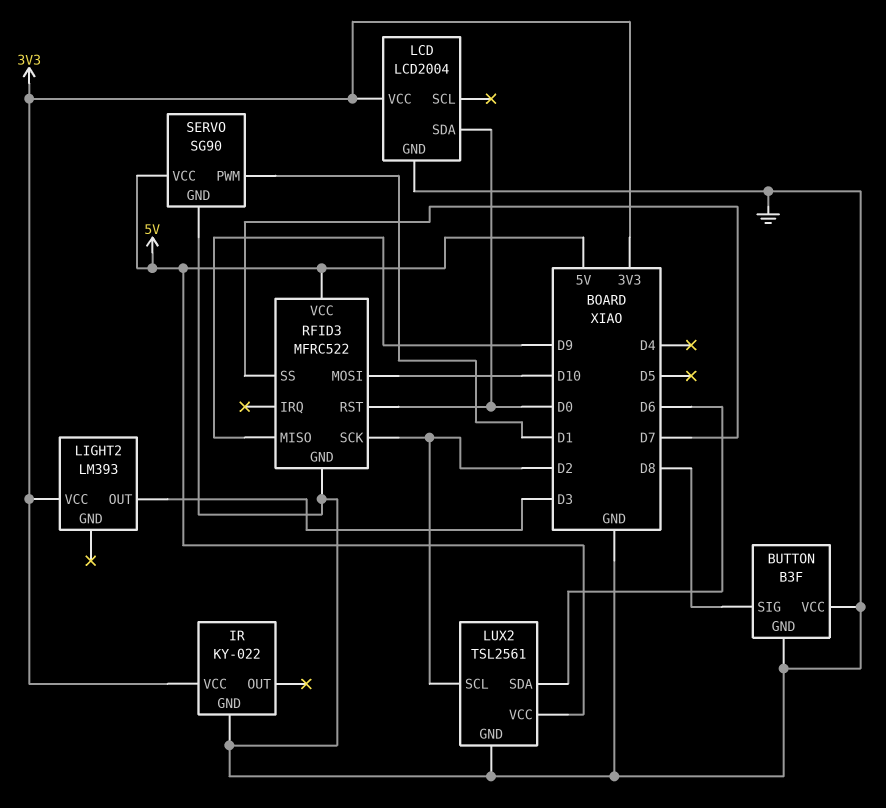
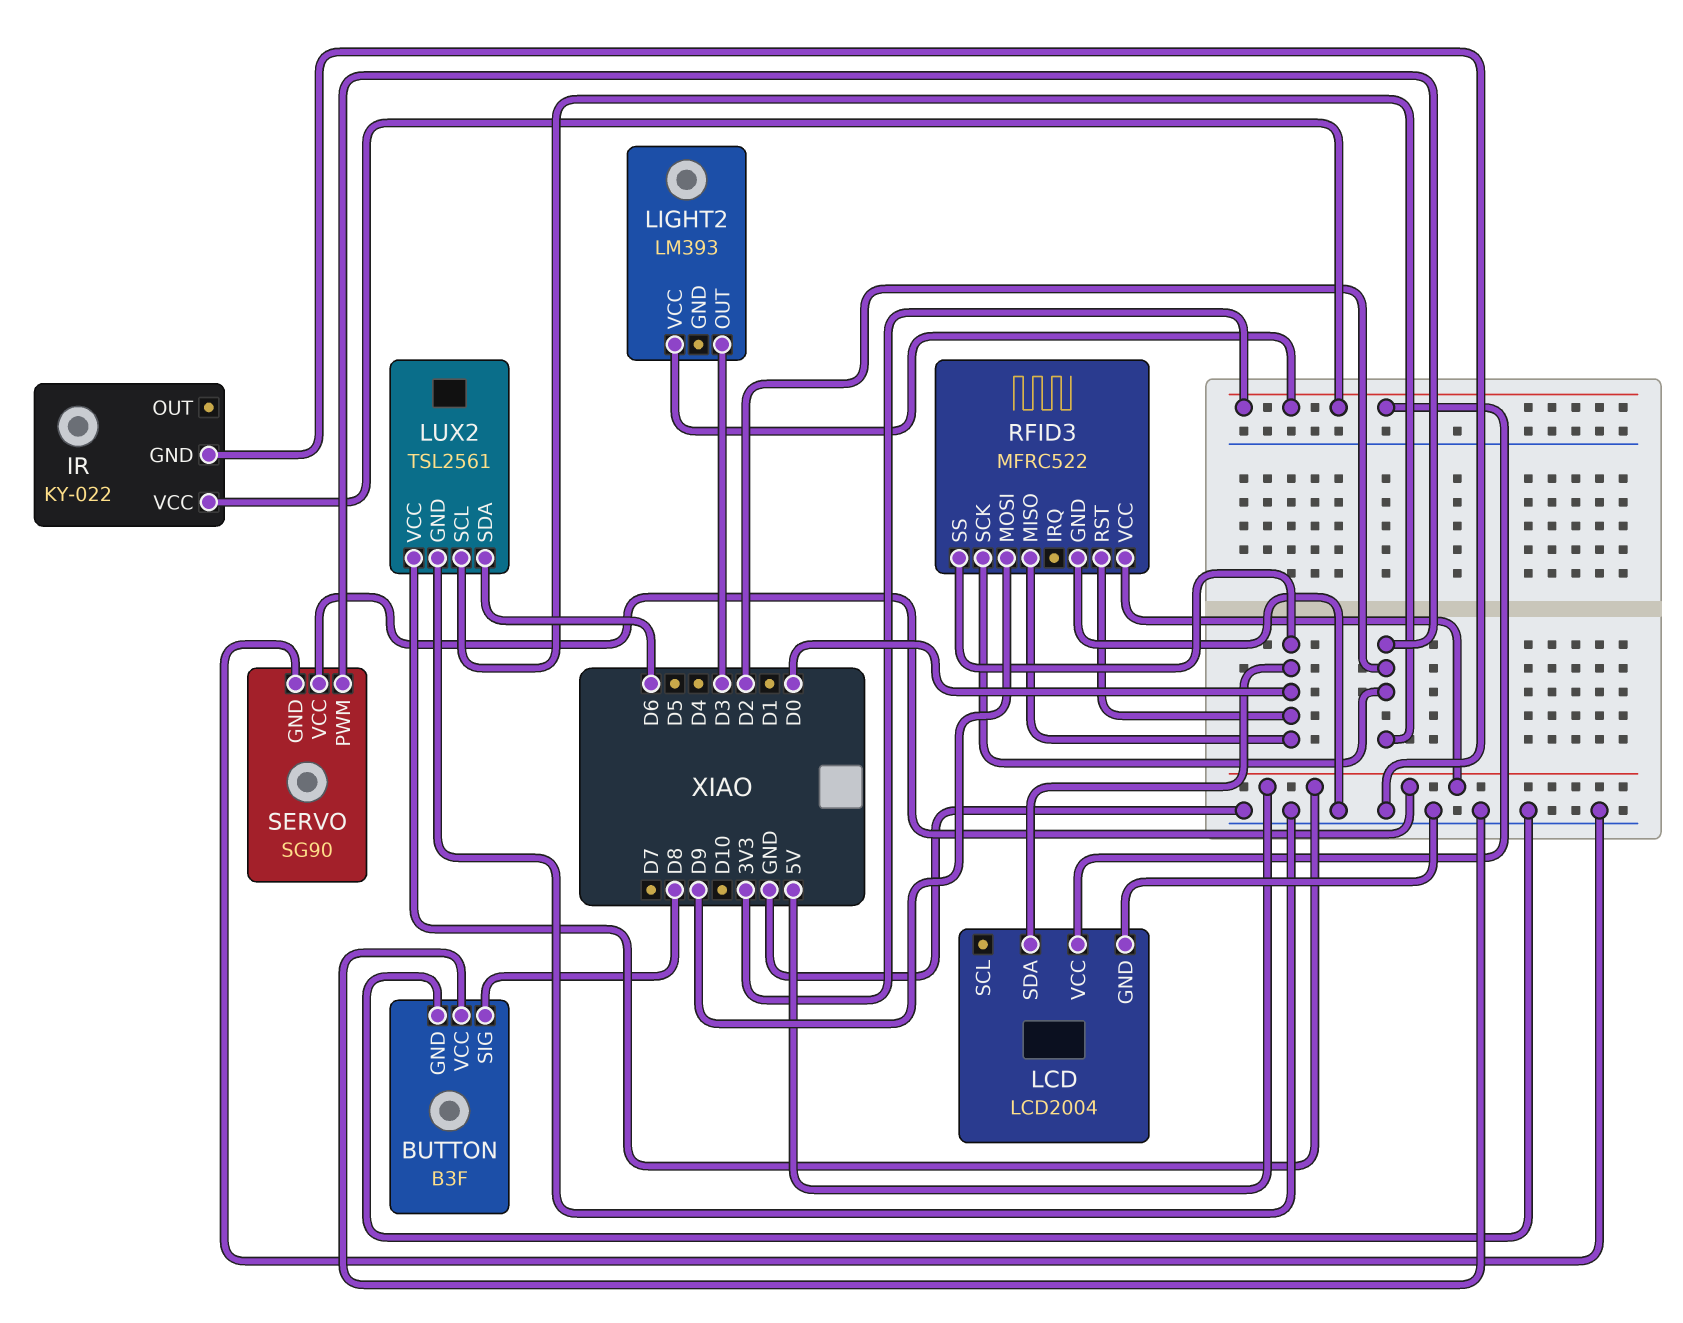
RFID3 pin MISO: D9 -> D0
RFID3 pin MOSI: D10 -> D9
RFID3 pin SS: D7 -> D0
SERVO pin PWM: D1 -> D2

